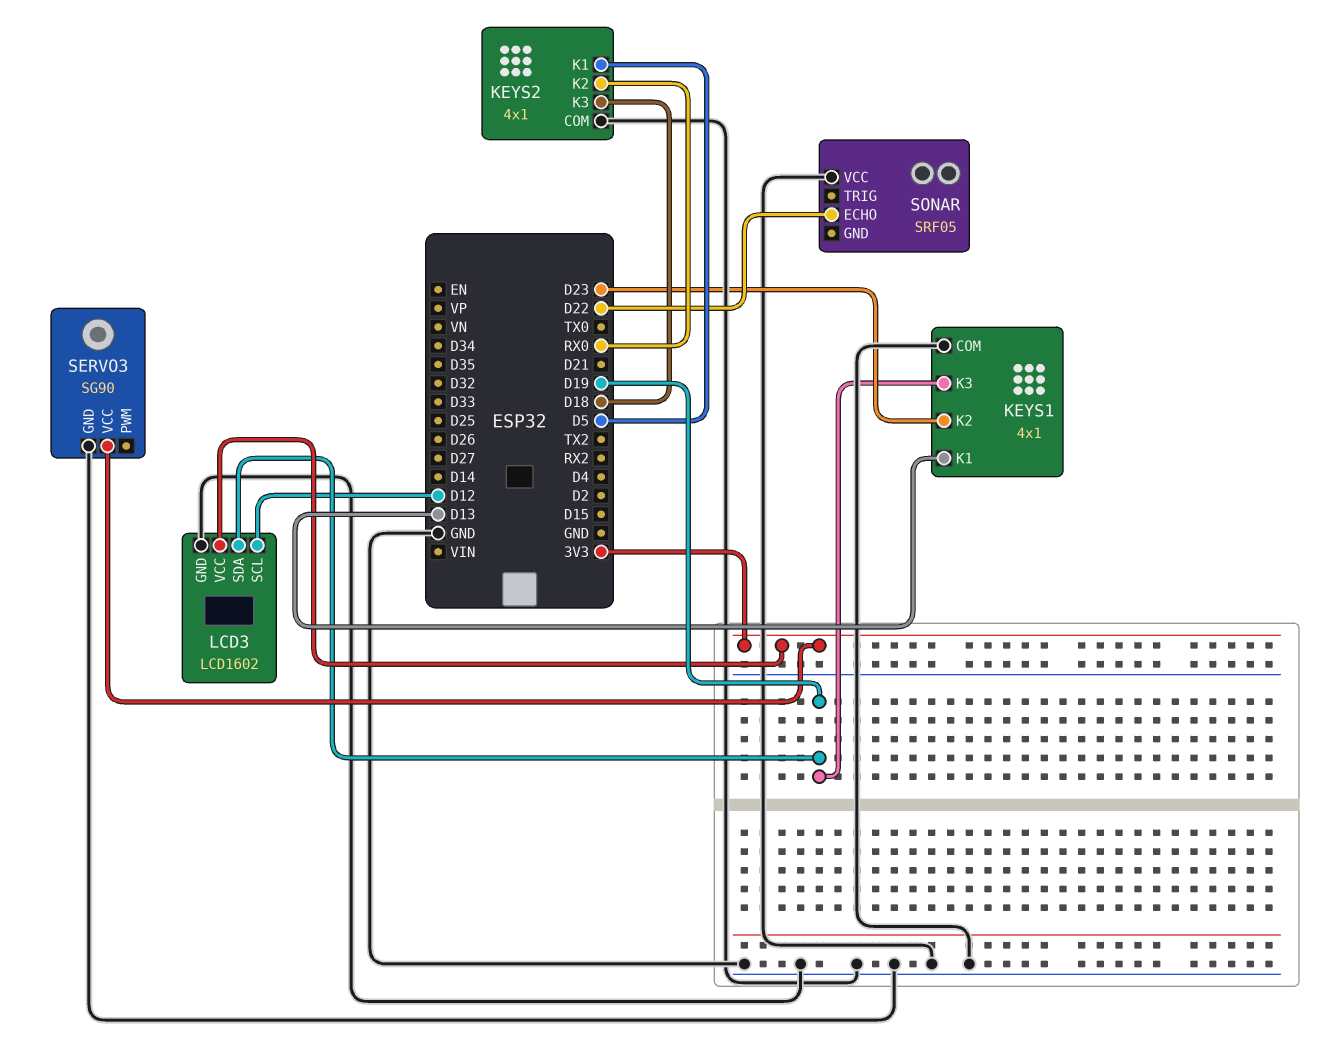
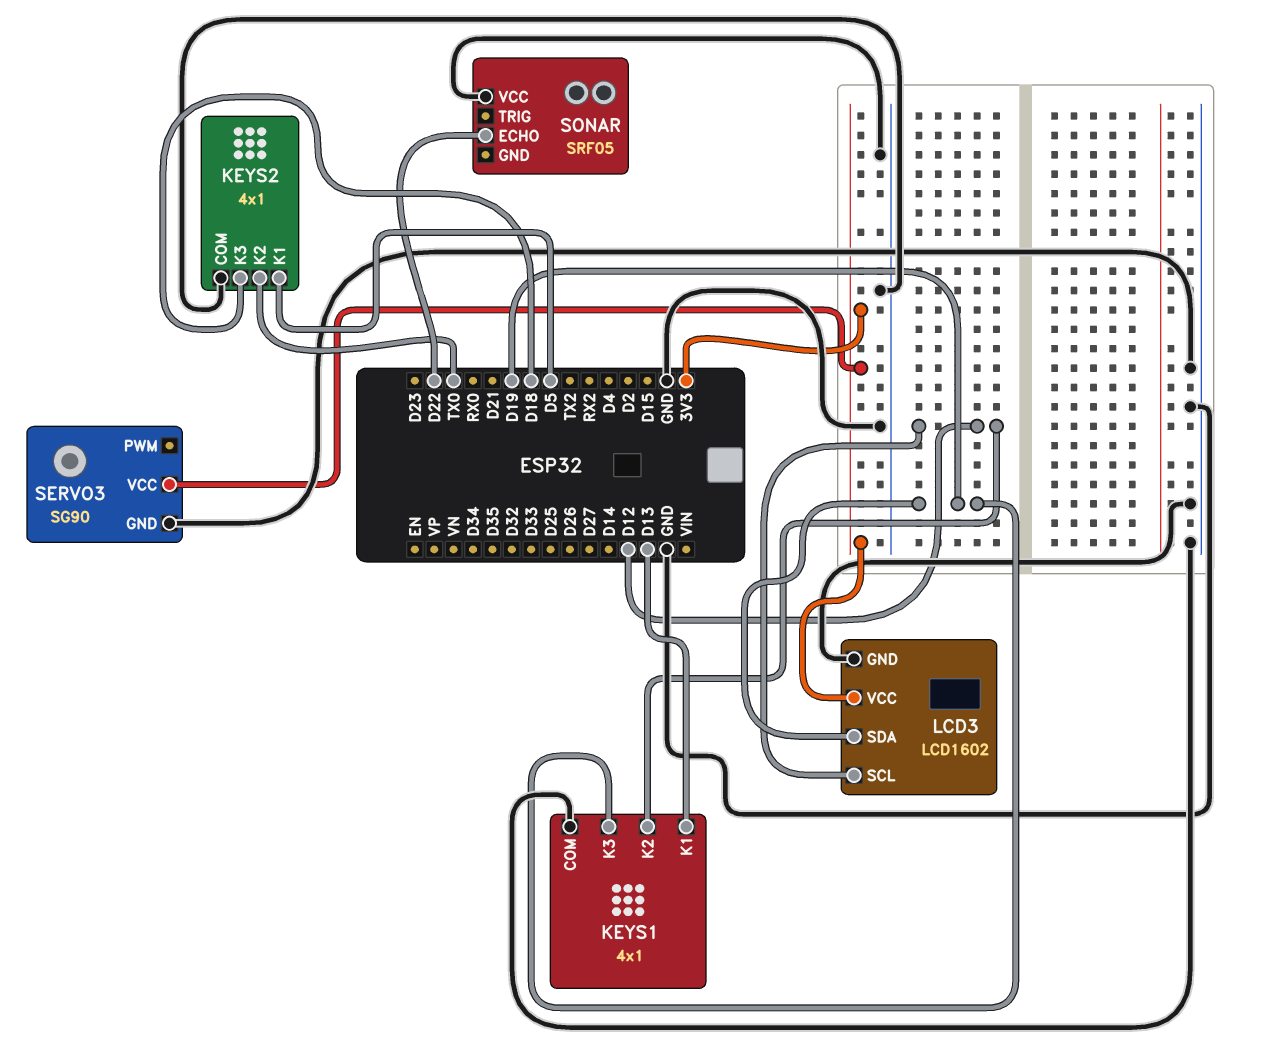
KEYS1 pin K2: D23 -> D12
KEYS2 pin K2: RX0 -> TX0

